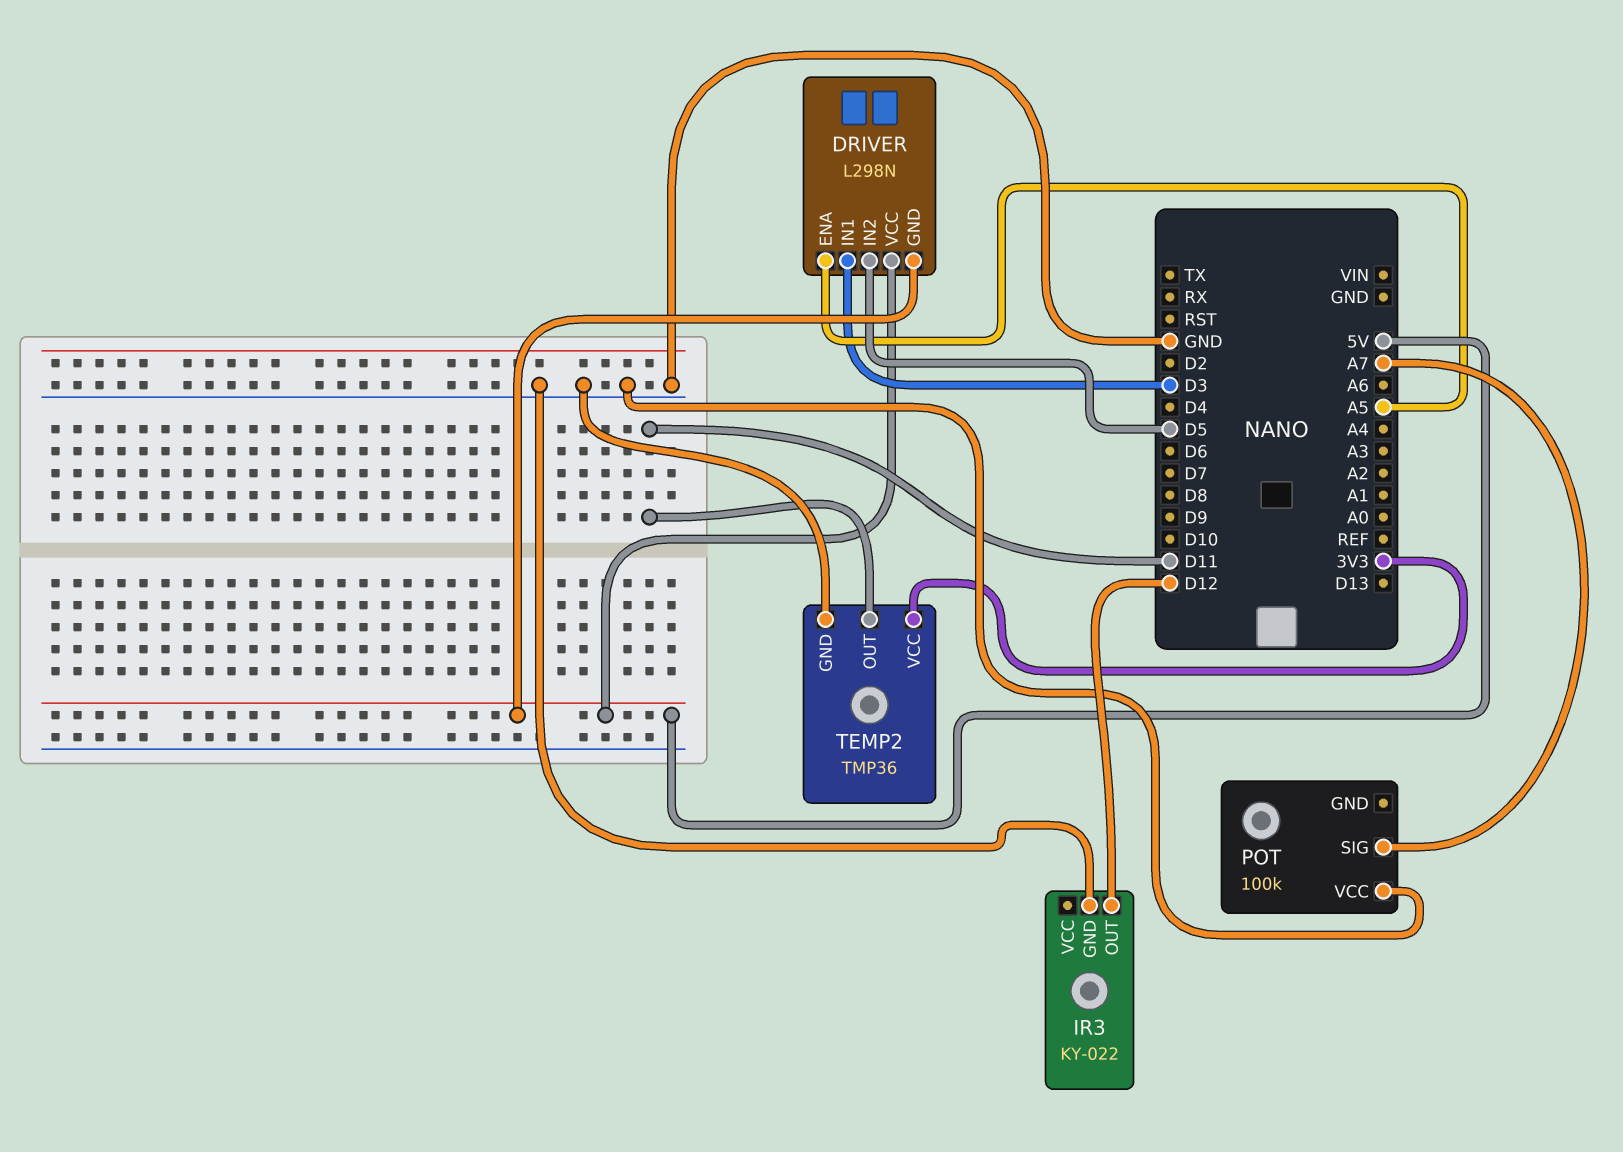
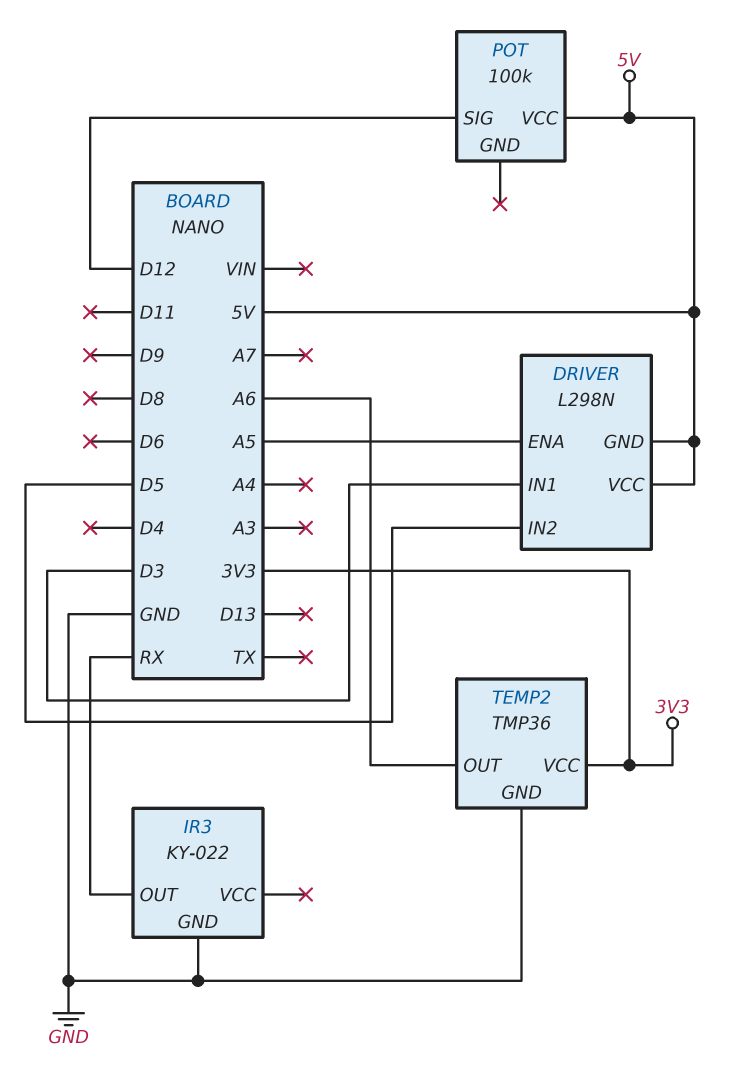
IR3 pin OUT: D12 -> RX
POT pin SIG: A7 -> D12
POT pin VCC: GND -> 5V
TEMP2 pin OUT: D11 -> A6

